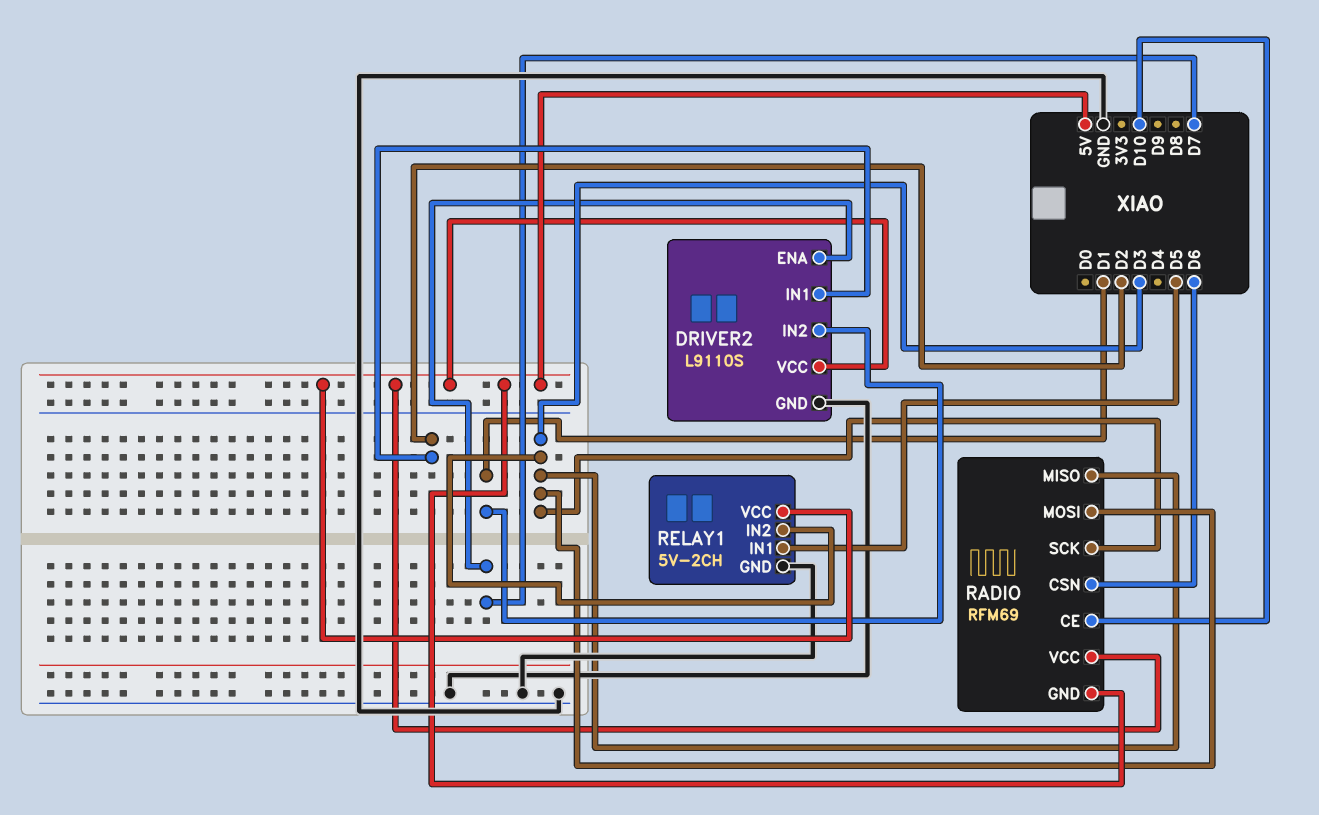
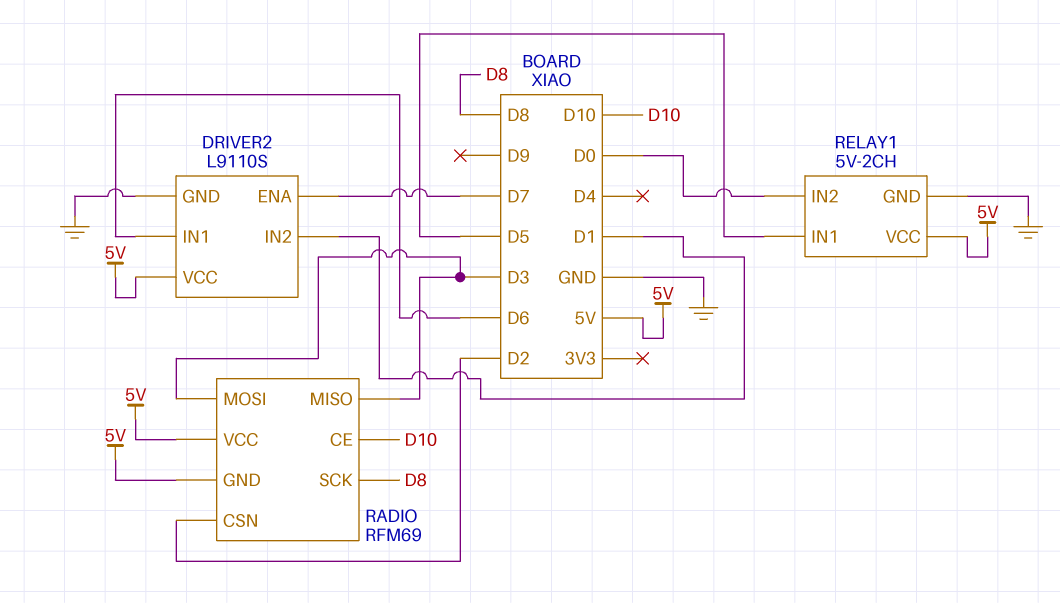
DRIVER2 pin IN1: D2 -> D6
RADIO pin CSN: D6 -> D2
RADIO pin SCK: D3 -> D8
RELAY1 pin IN2: D3 -> D0

